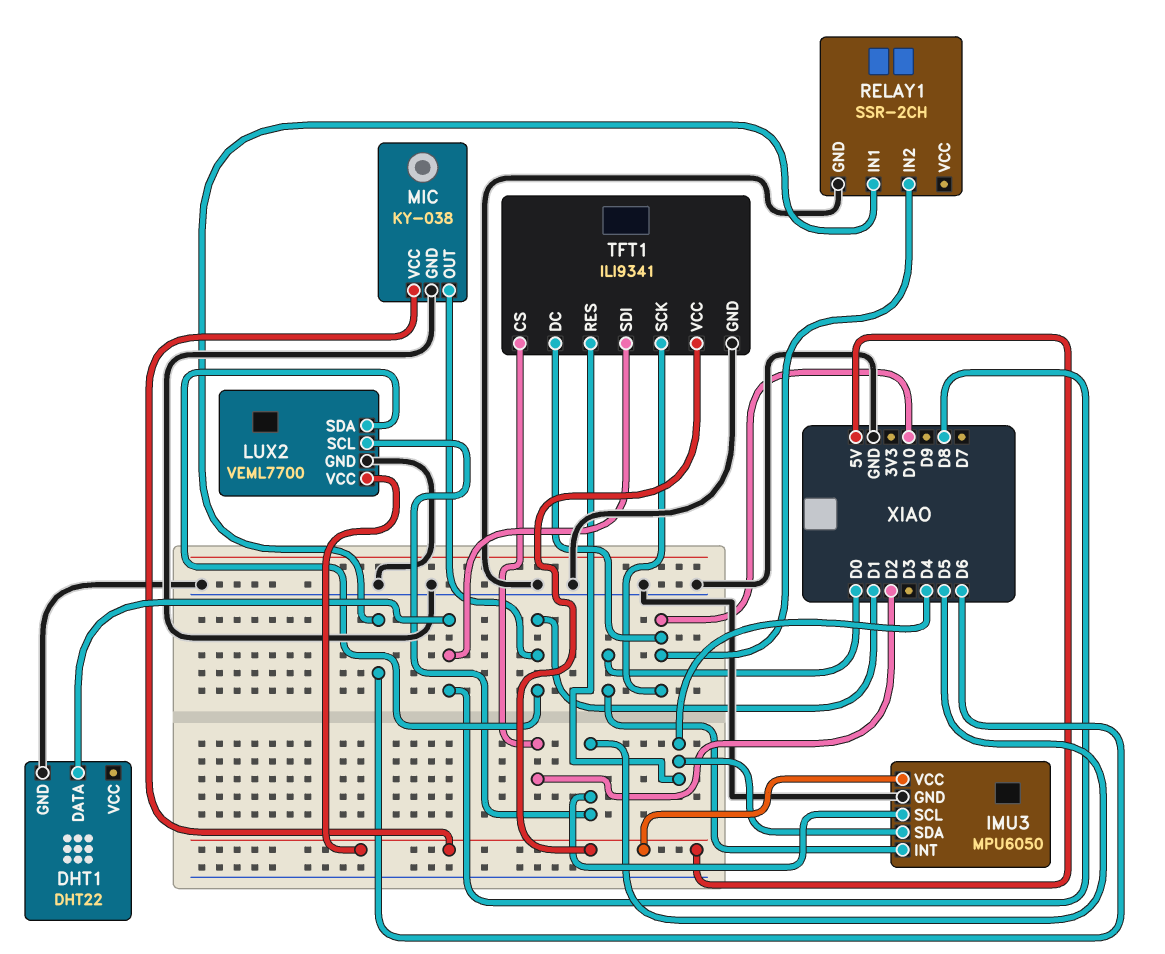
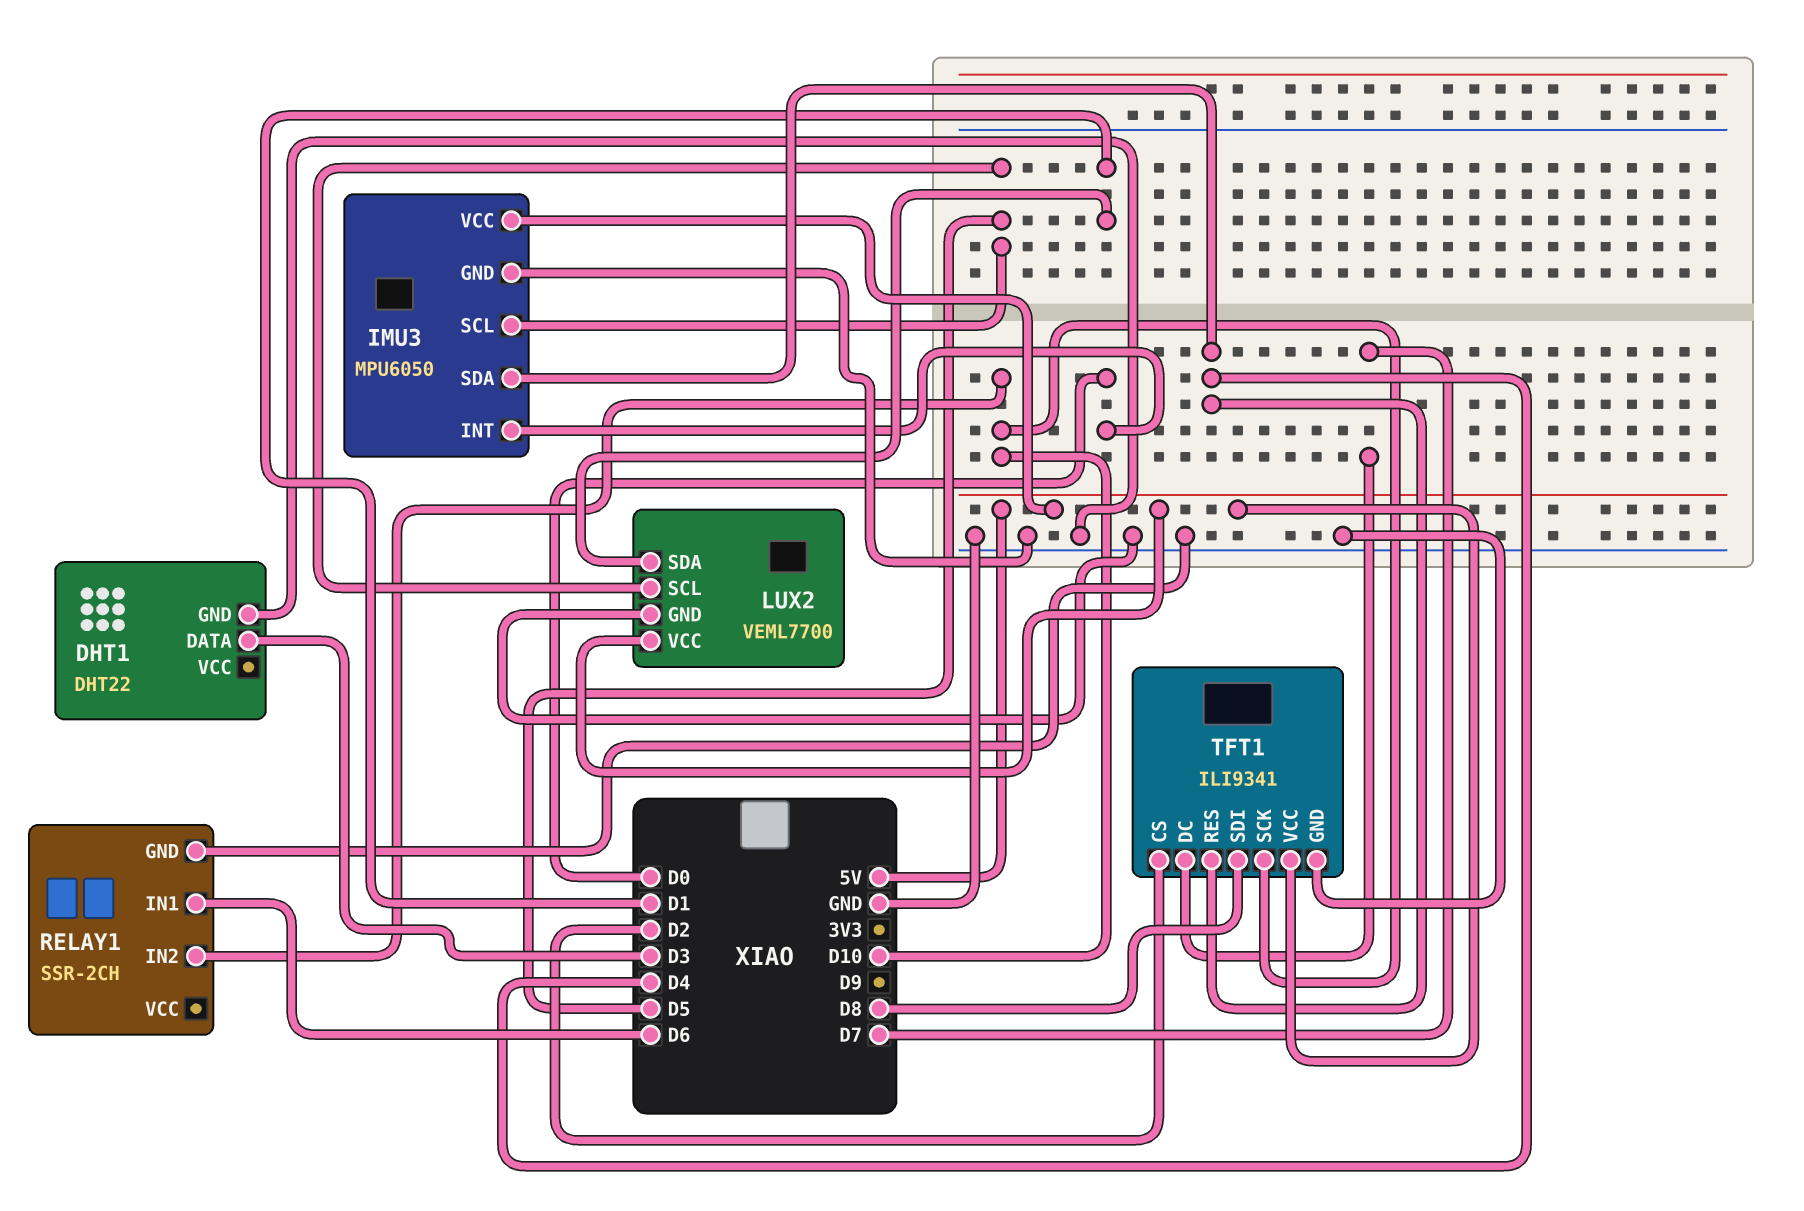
DHT1 pin DATA: D8 -> D3
MIC: KY-038 -> none
MIC pin GND: GND -> none
MIC pin OUT: D1 -> none
MIC pin VCC: 5V -> none
TFT1 pin DC: D10 -> D7

